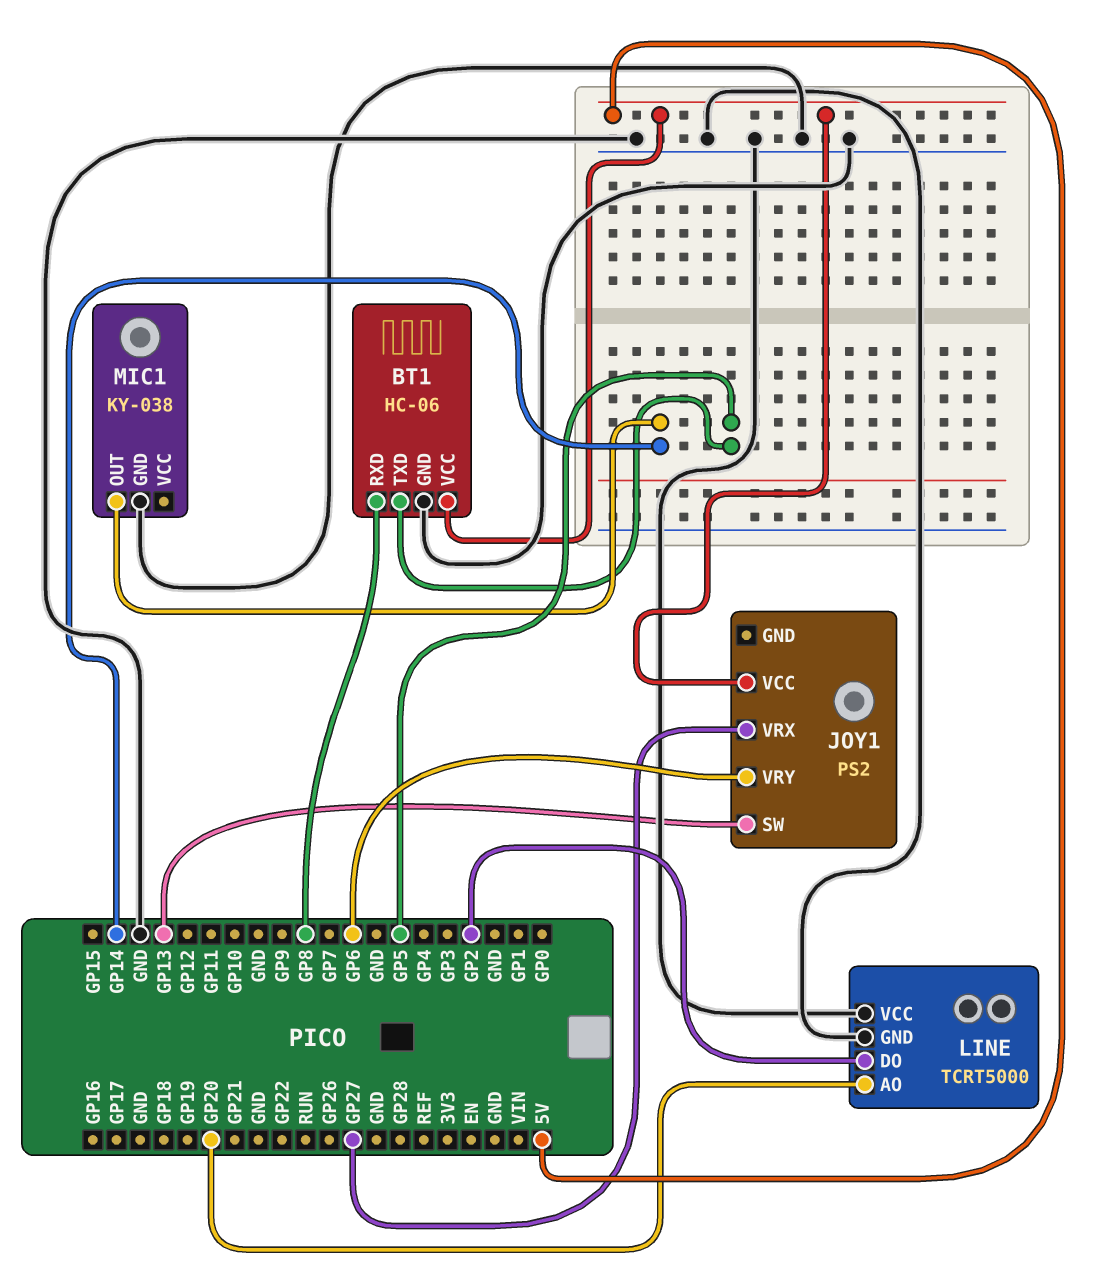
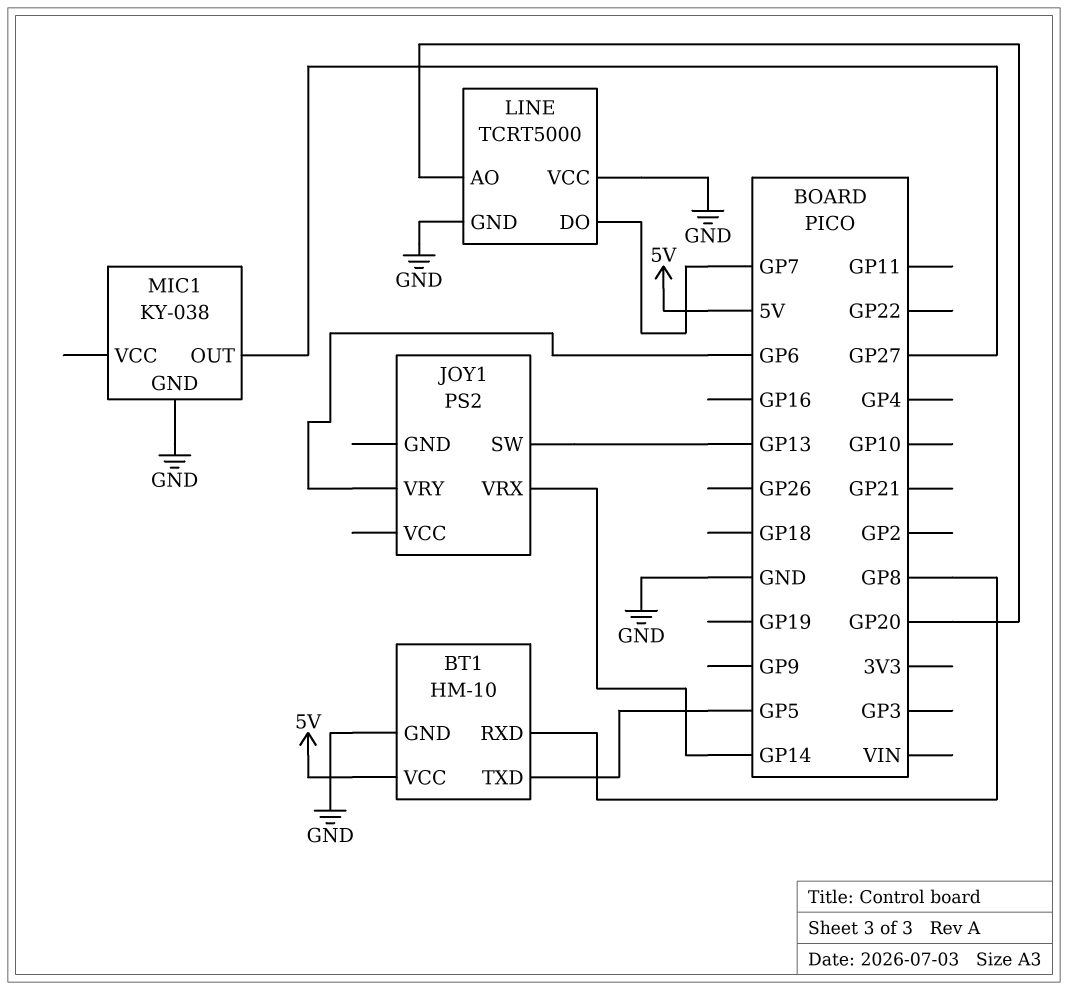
BT1: HC-06 -> HM-10
JOY1 pin VCC: 5V -> none
JOY1 pin VRX: GP27 -> GP14
LINE pin DO: GP2 -> GP7
MIC1 pin OUT: GP14 -> GP27

